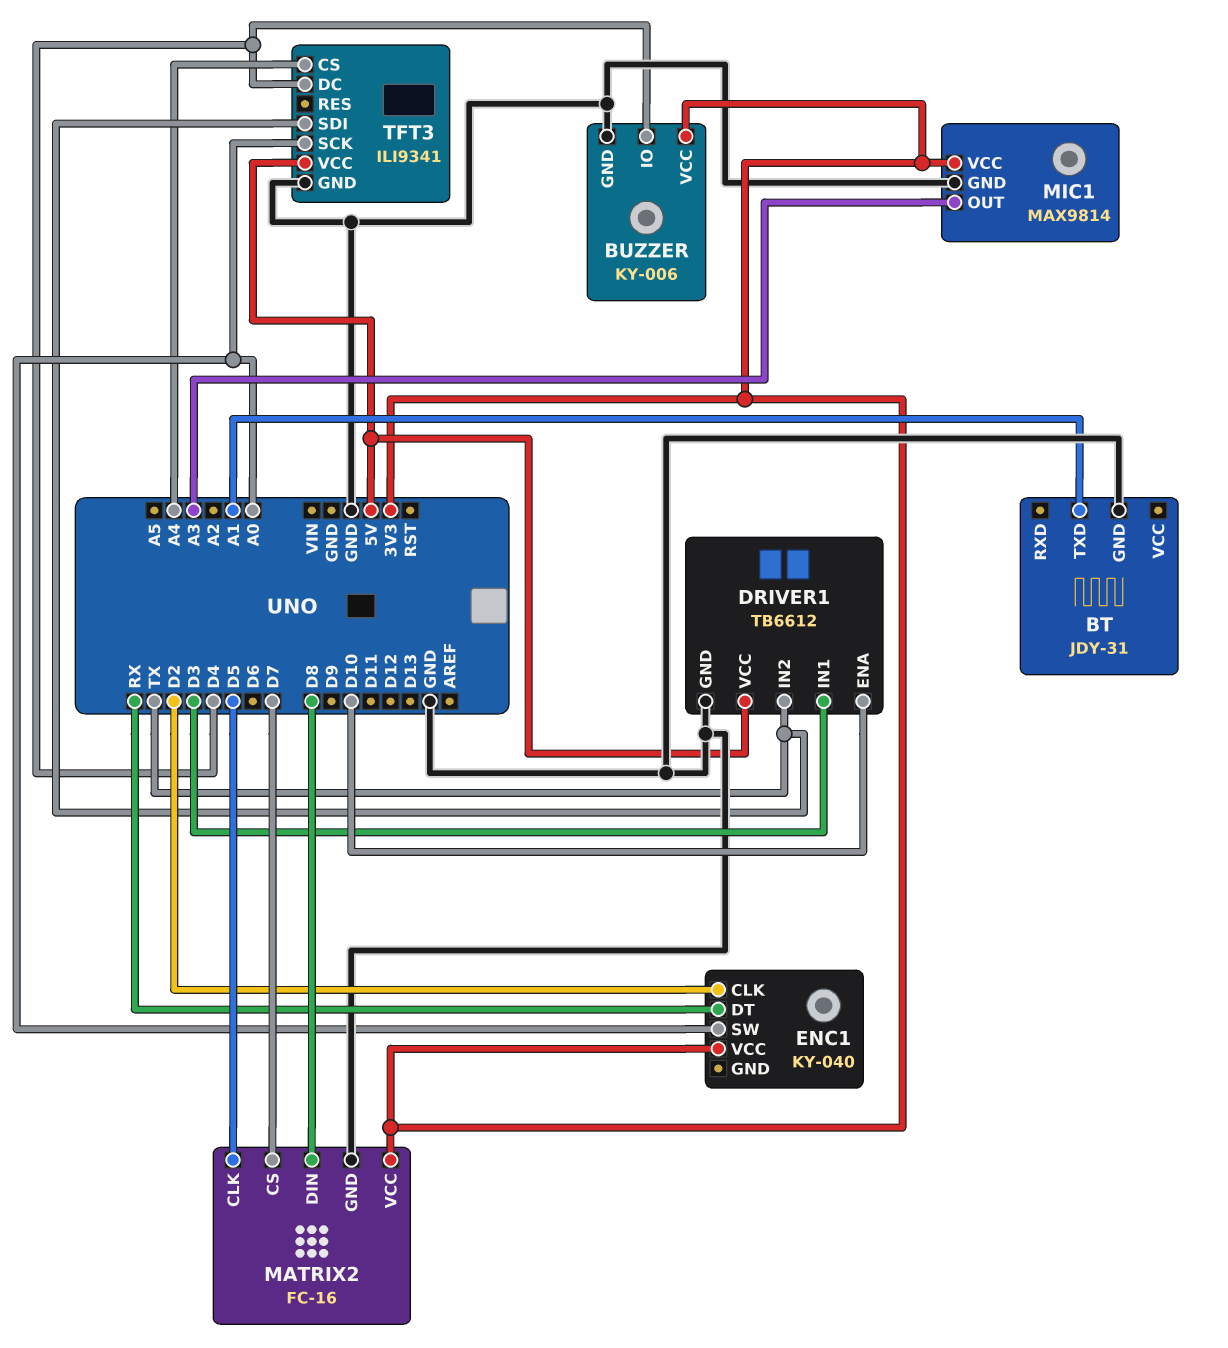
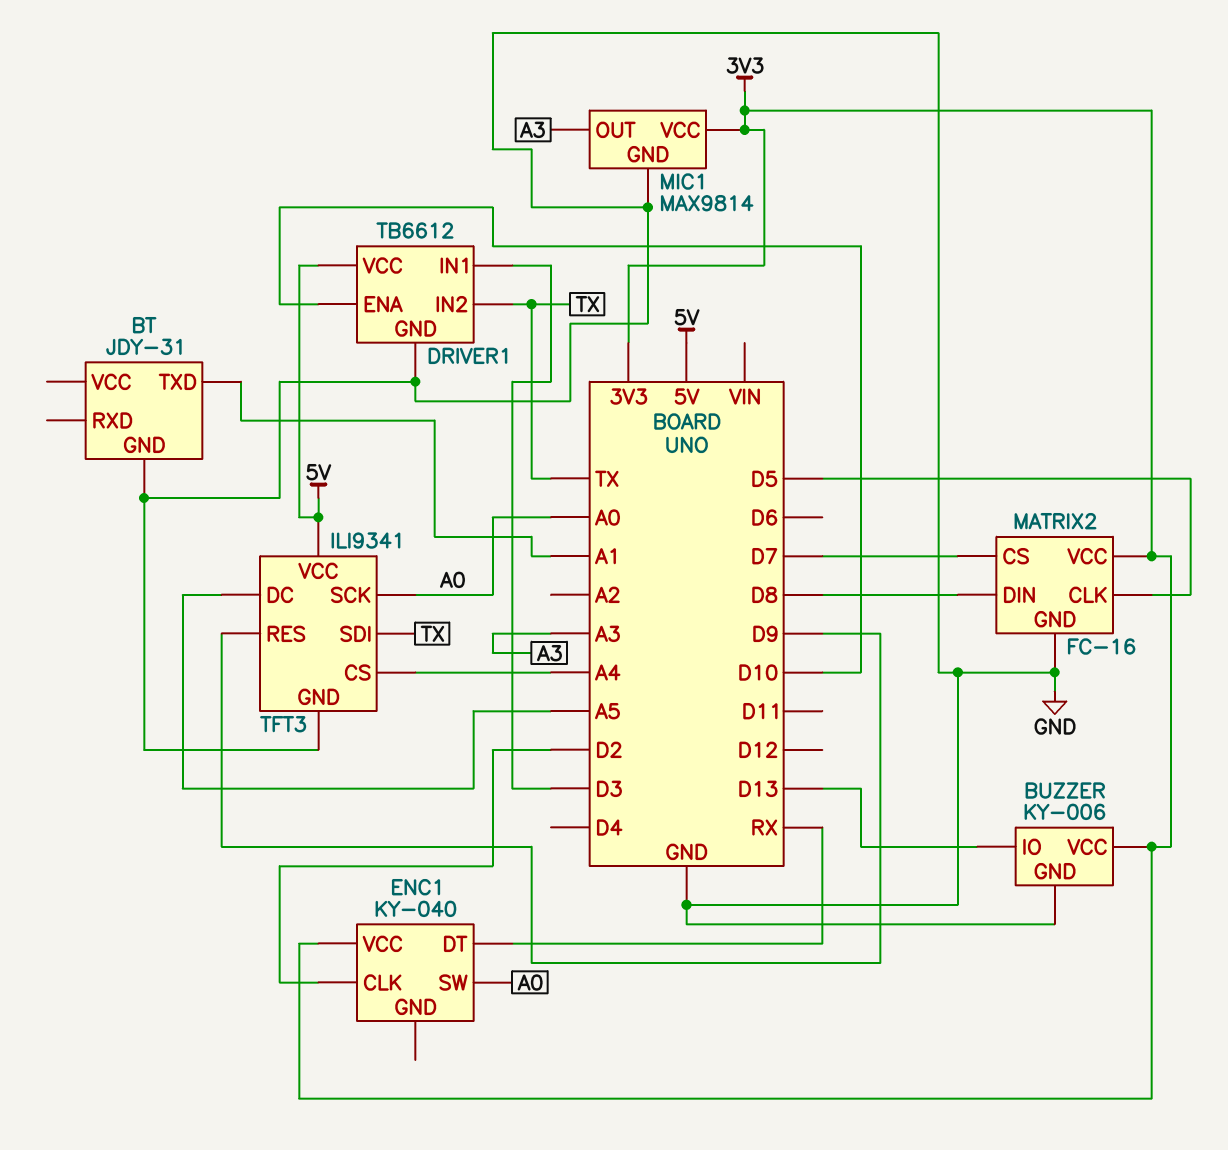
BUZZER pin IO: D4 -> D13
TFT3 pin DC: D4 -> A5
TFT3 pin RES: none -> D9

